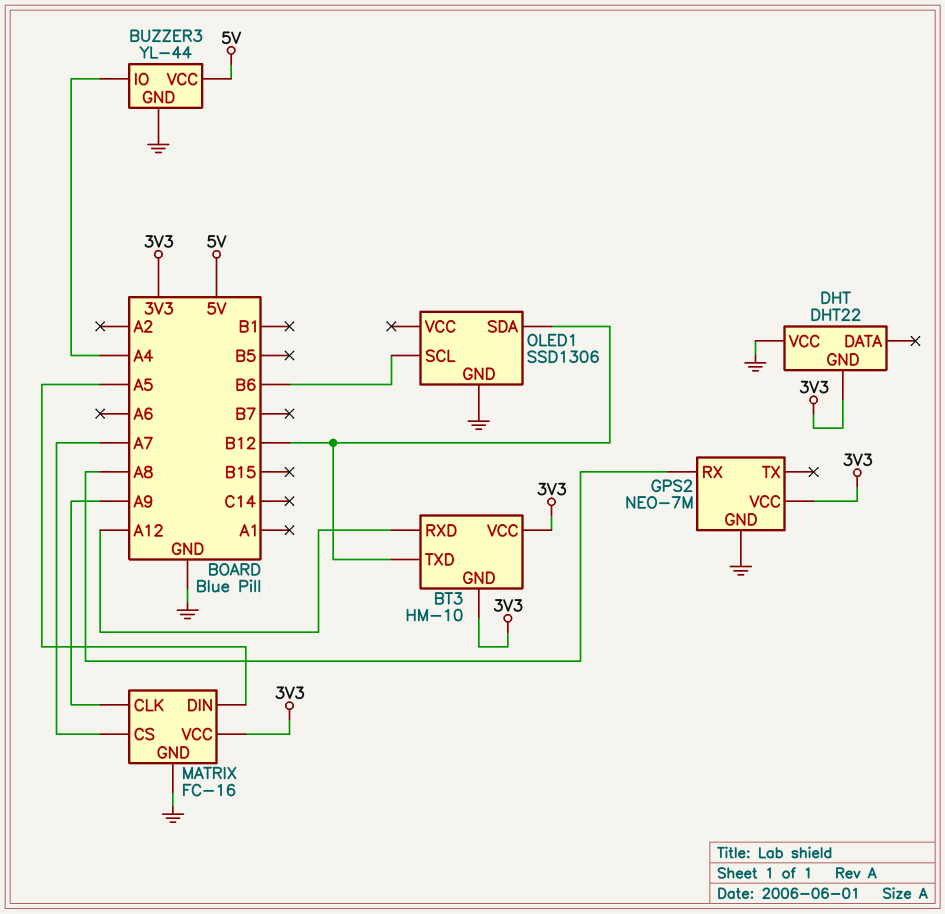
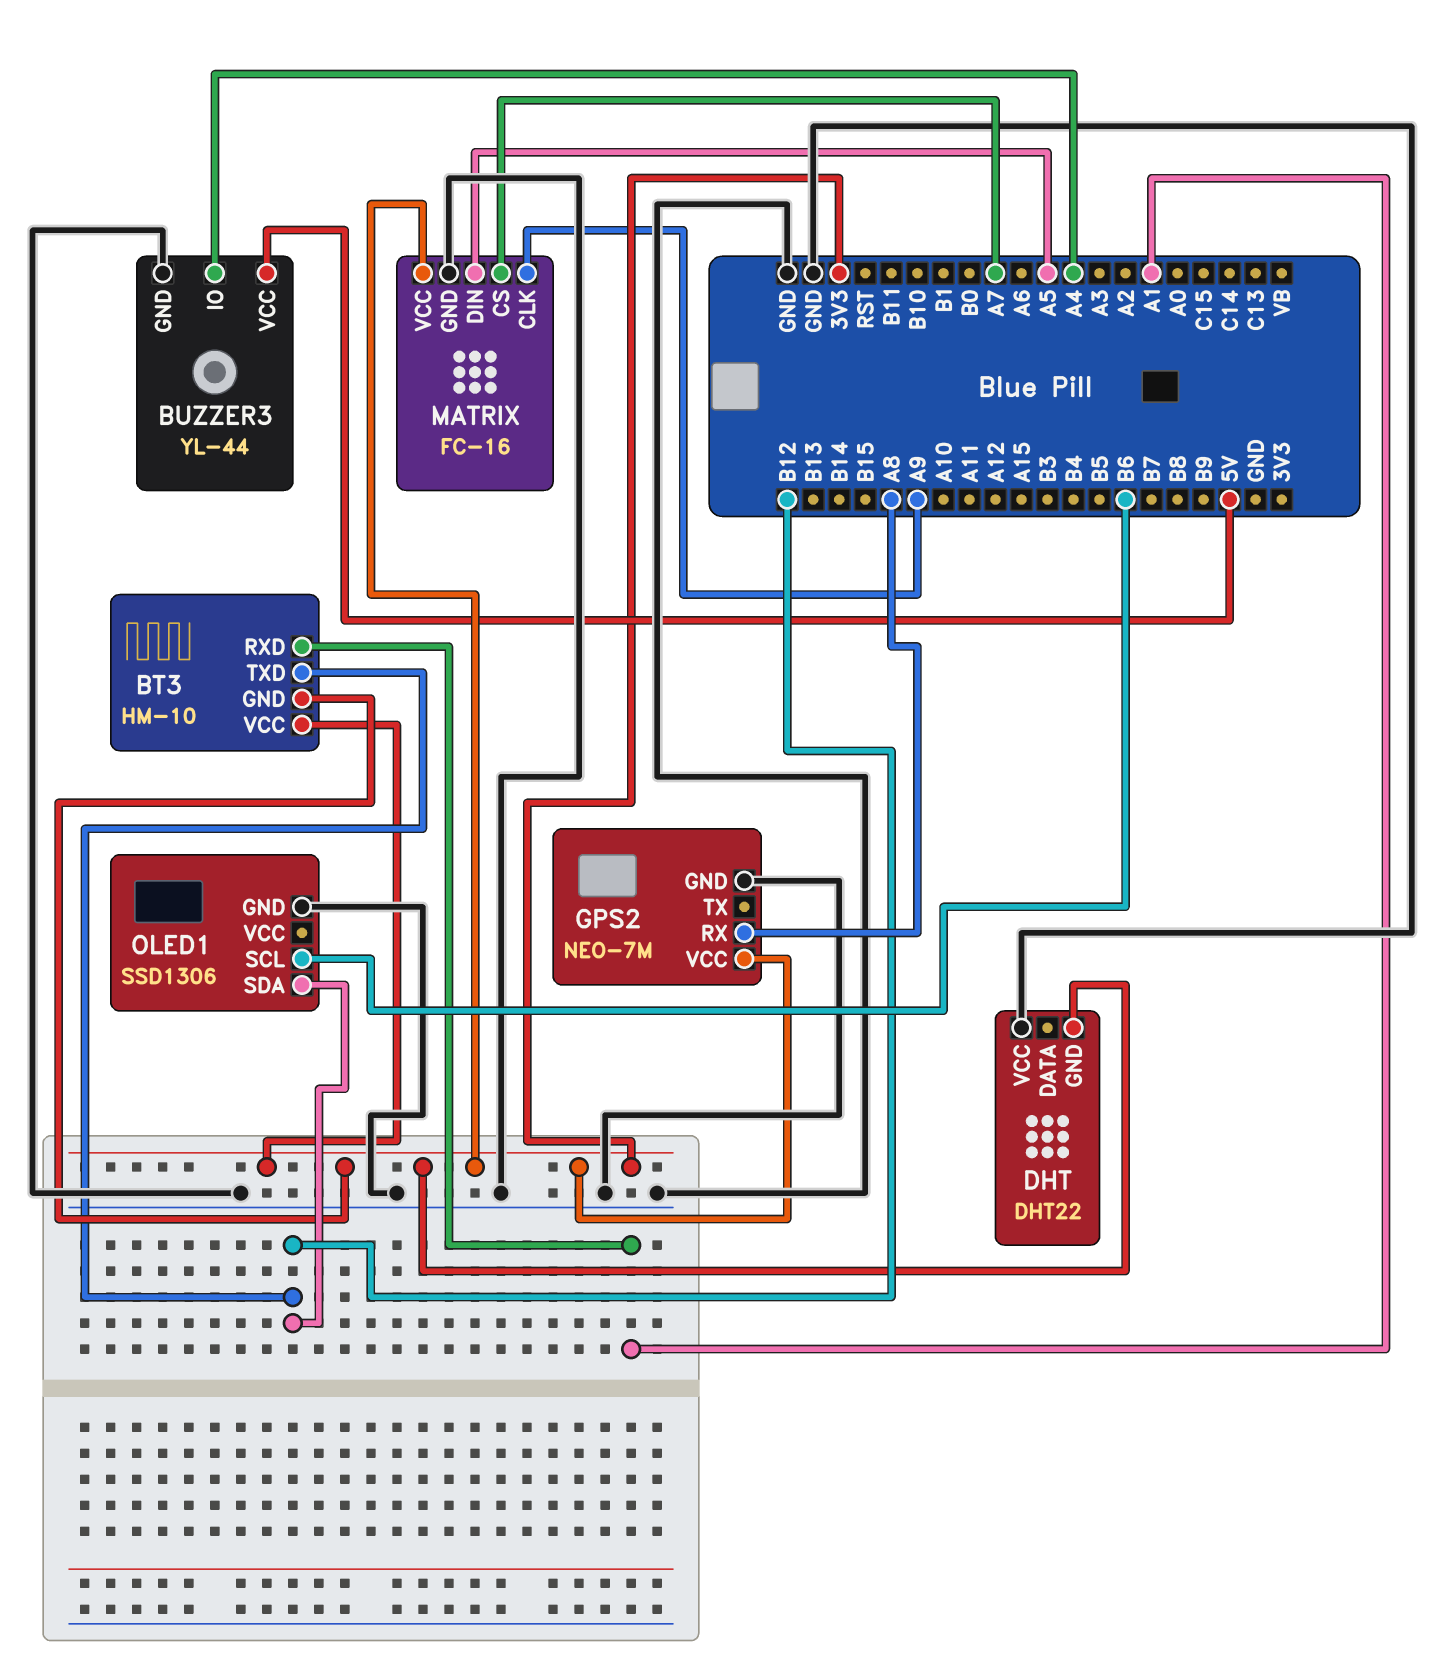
BT3 pin RXD: A12 -> A1

